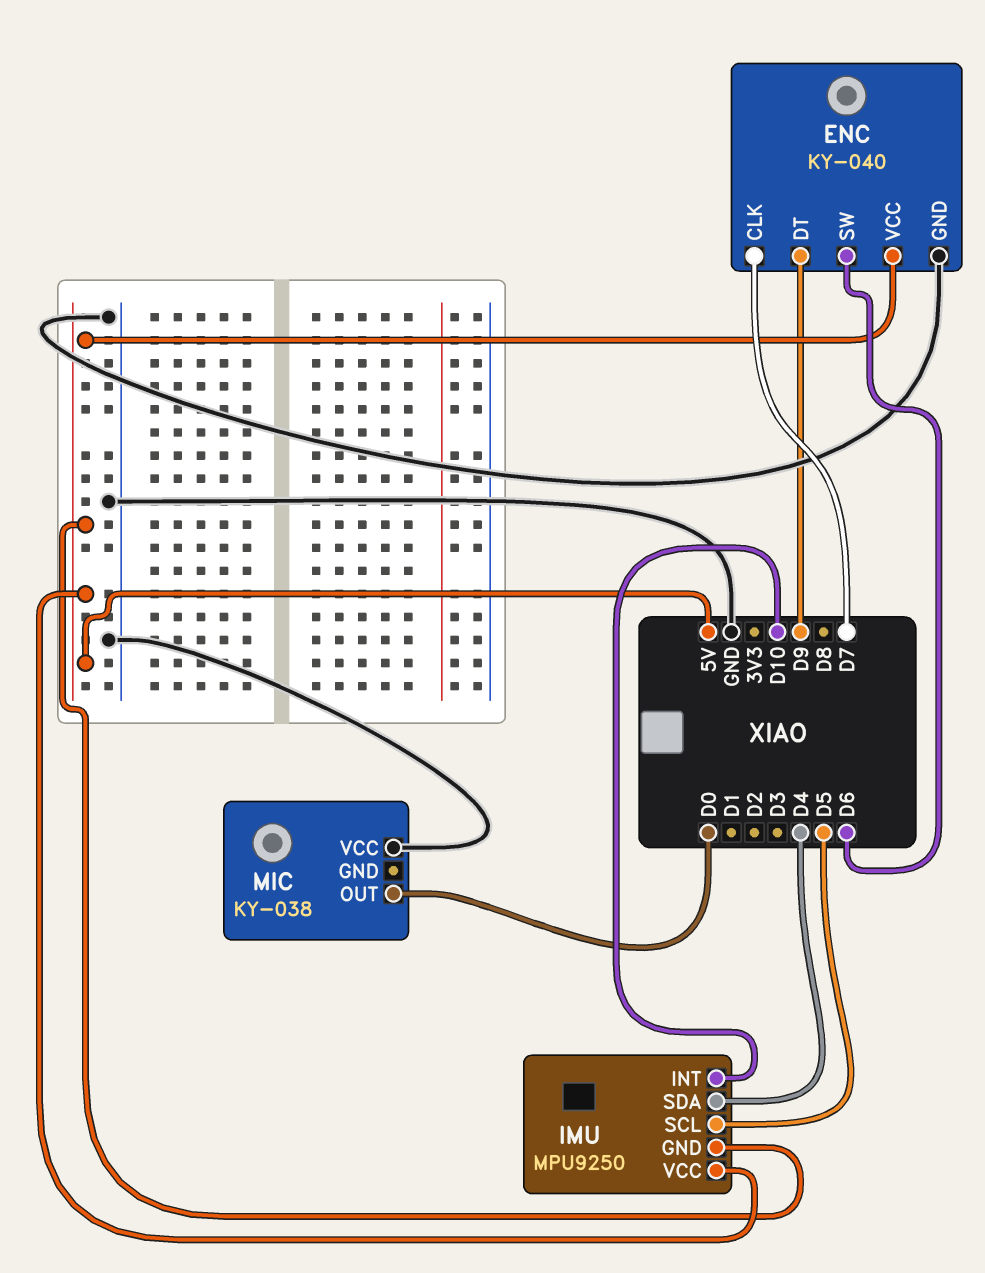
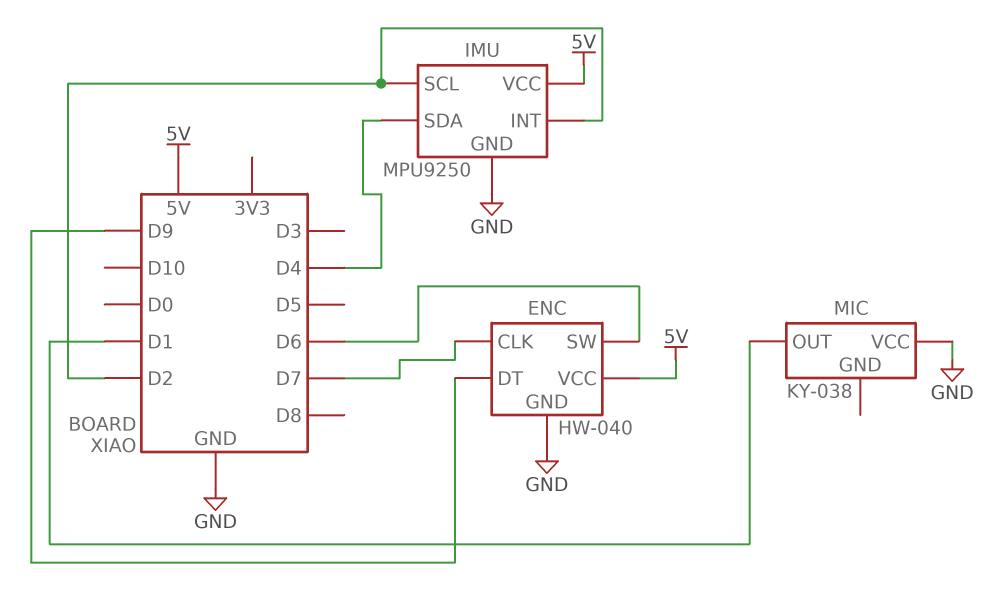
ENC: KY-040 -> HW-040
IMU pin GND: 5V -> GND
IMU pin INT: D10 -> D2
IMU pin SCL: D5 -> D2
MIC pin OUT: D0 -> D1

